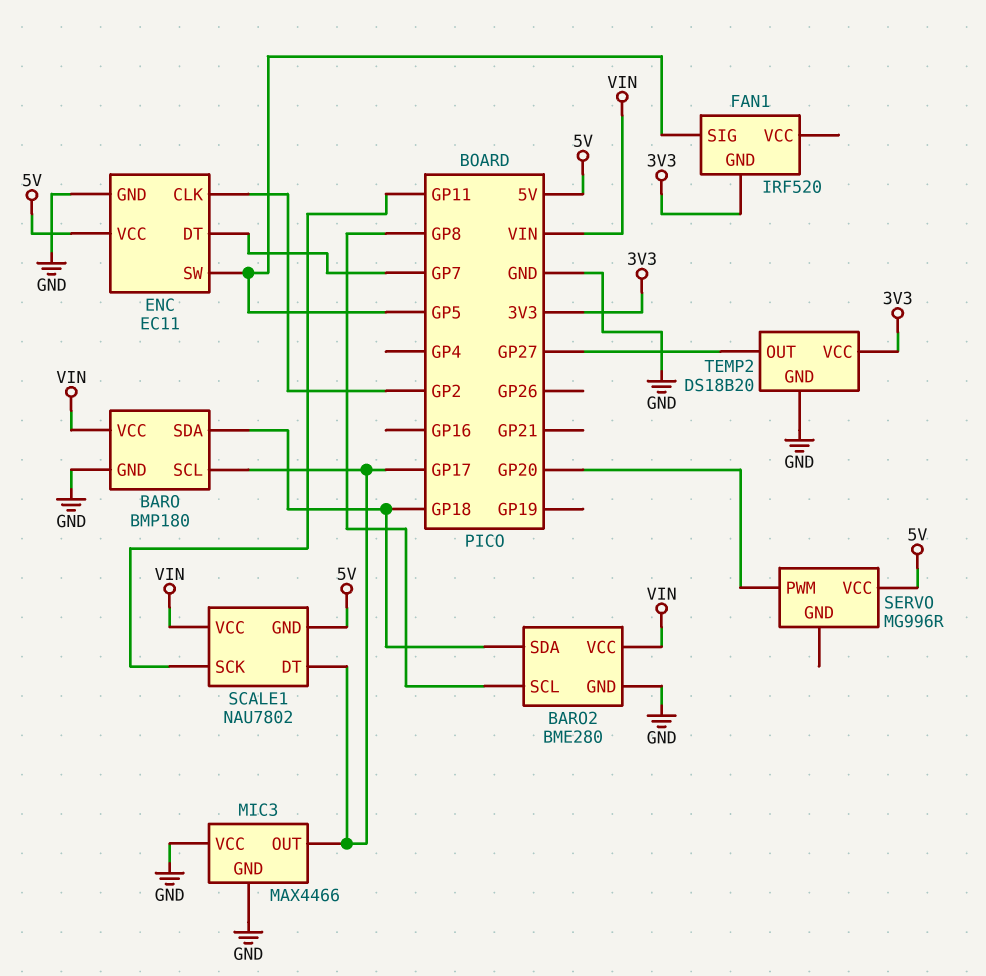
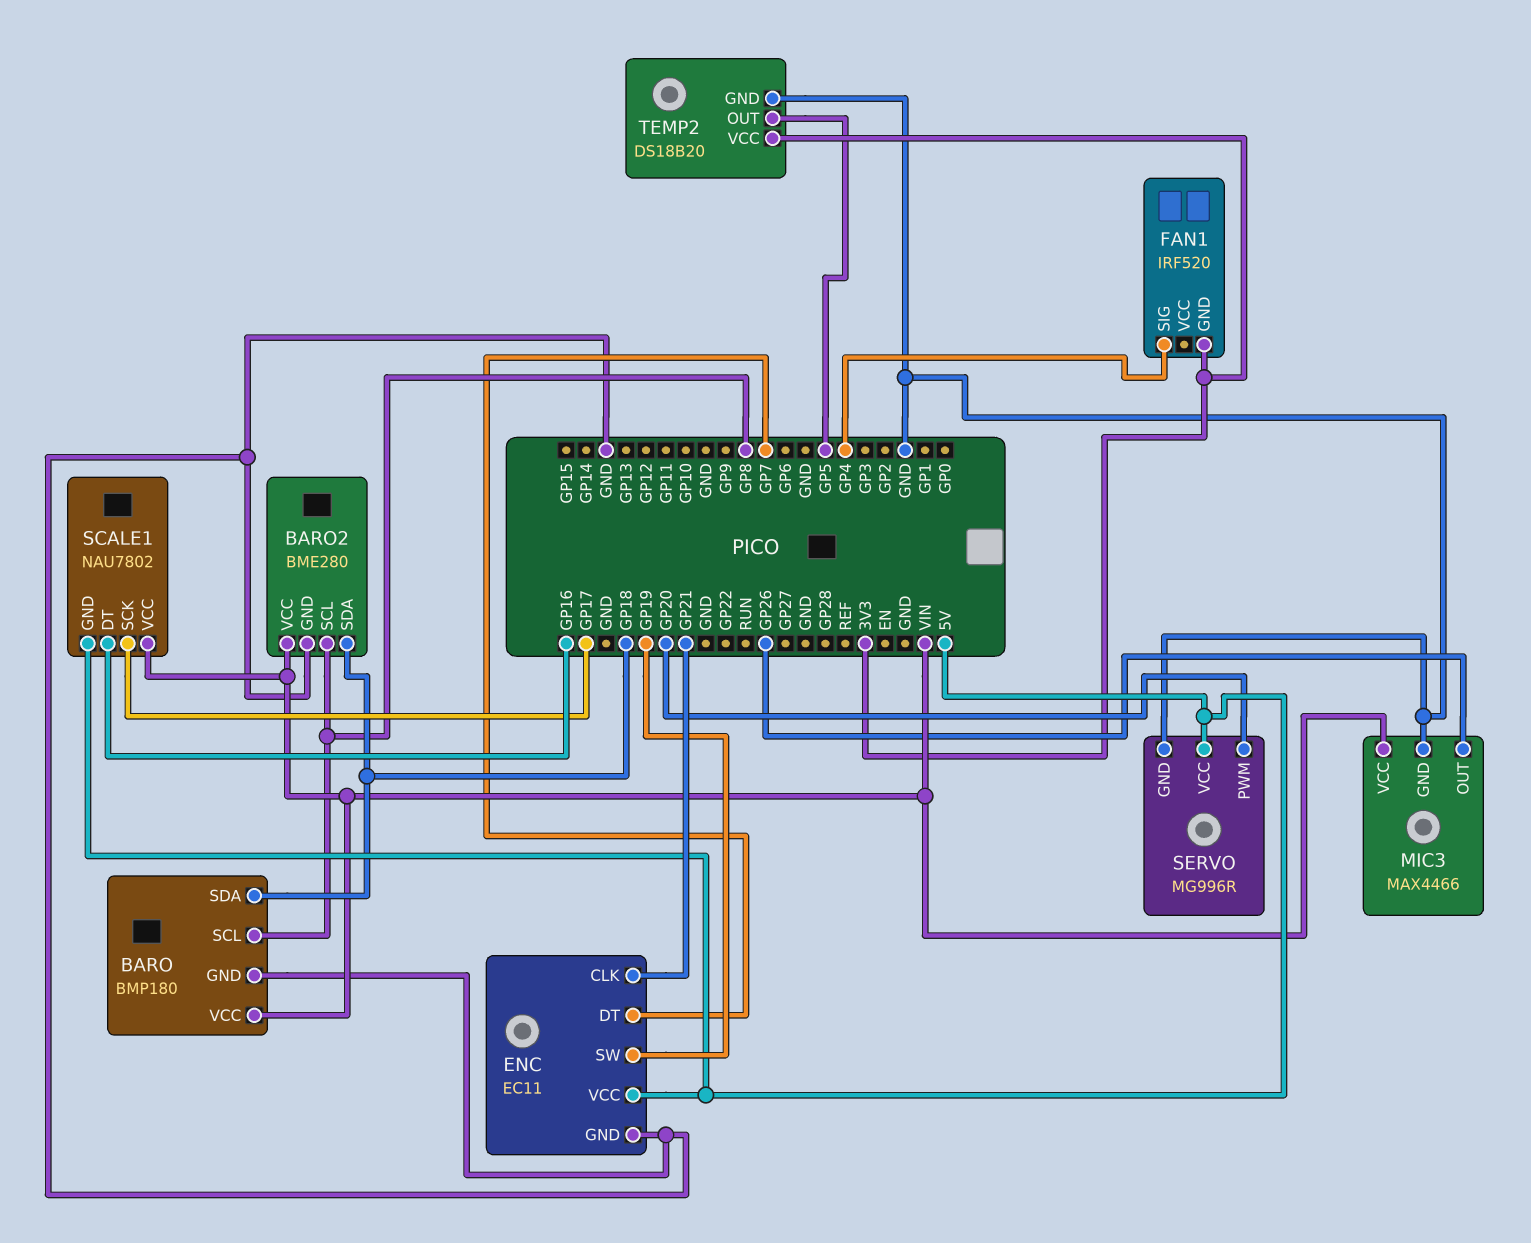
BARO pin SCL: GP17 -> GP8
ENC pin CLK: GP2 -> GP21
ENC pin SW: GP5 -> GP19
FAN1 pin SIG: GP5 -> GP4
MIC3 pin OUT: GP17 -> GP26
MIC3 pin VCC: GND -> VIN
SCALE1 pin DT: GP17 -> GP16
SCALE1 pin SCK: GP11 -> GP17
SERVO pin GND: none -> GND
TEMP2 pin OUT: GP27 -> GP5

